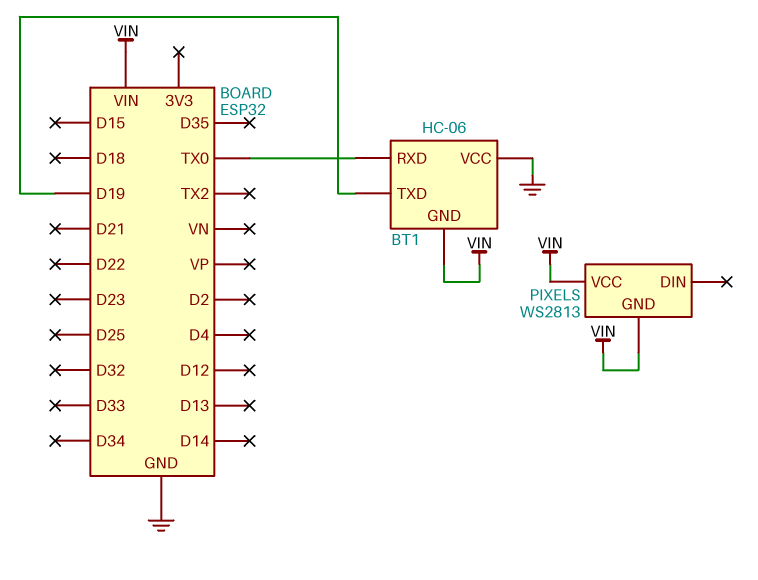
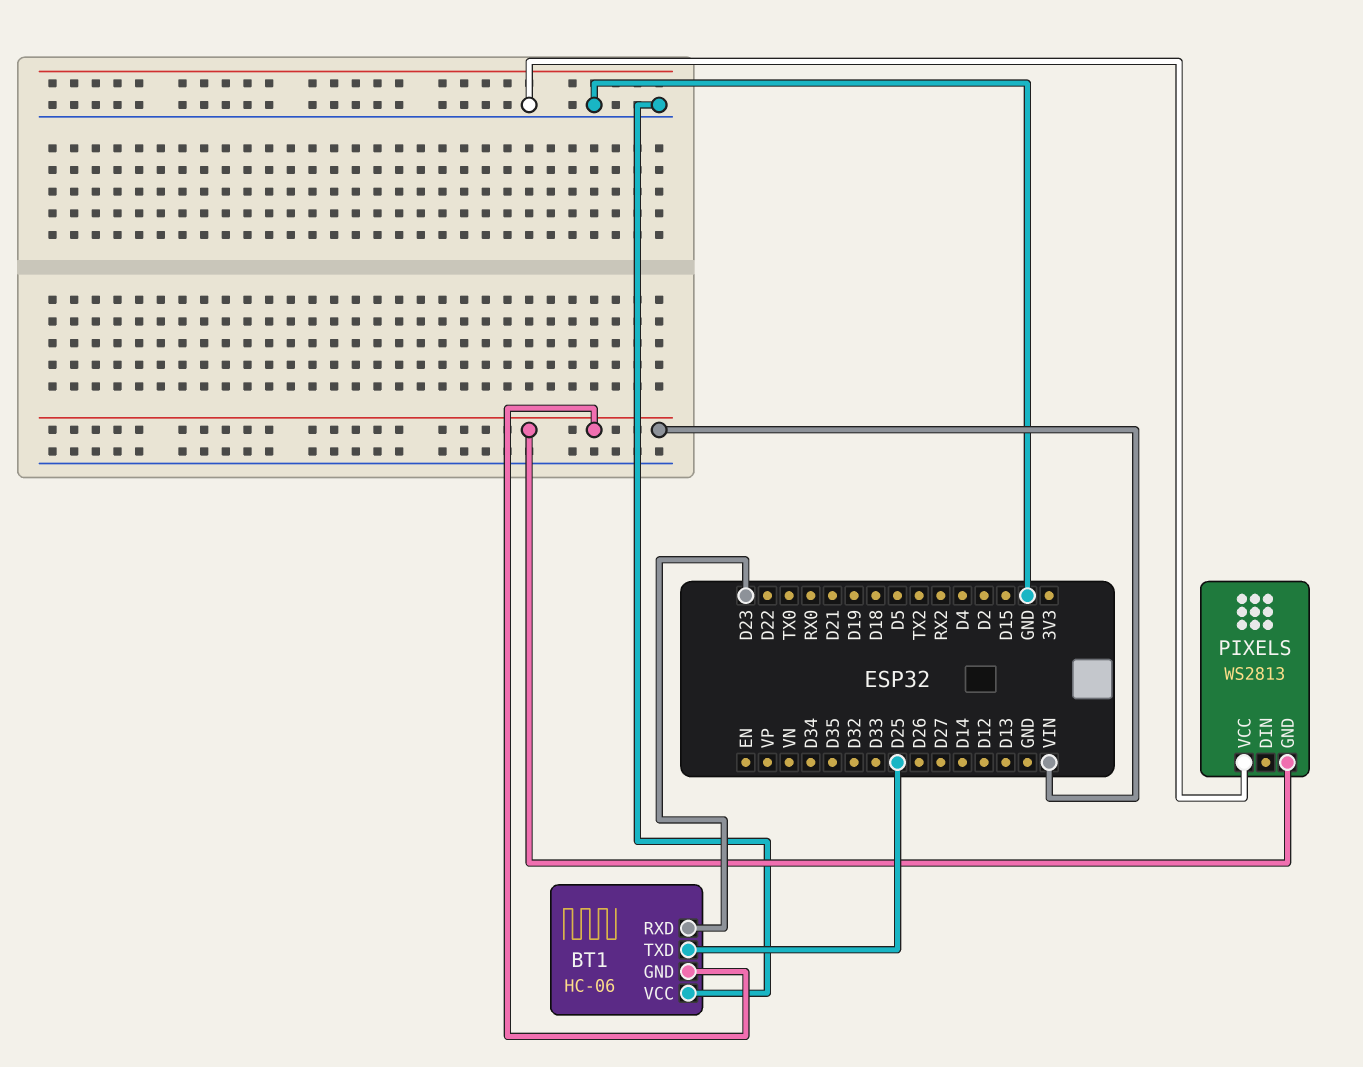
BT1 pin RXD: TX0 -> D23
BT1 pin TXD: D19 -> D25
PIXELS pin VCC: VIN -> GND

